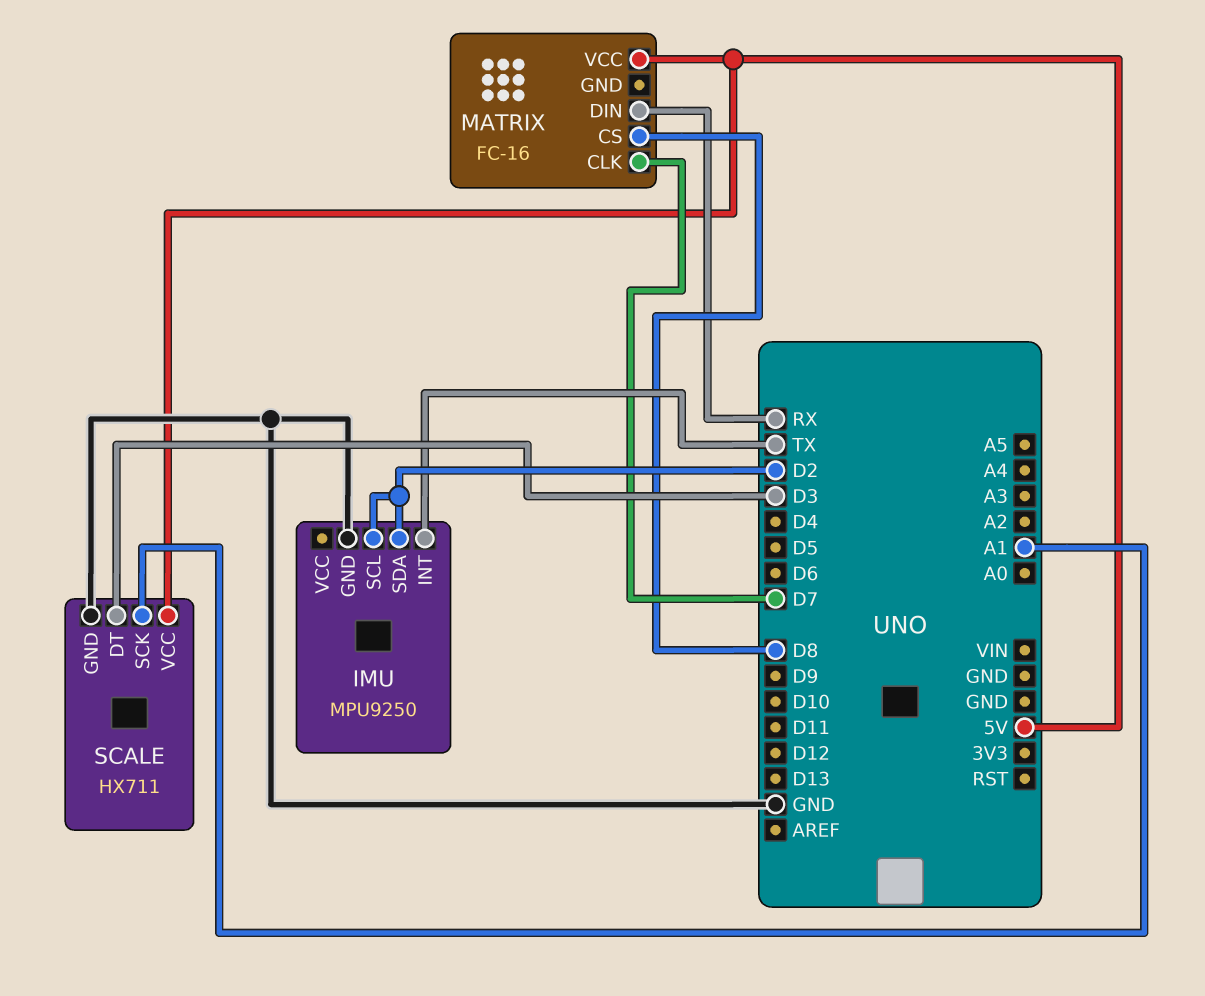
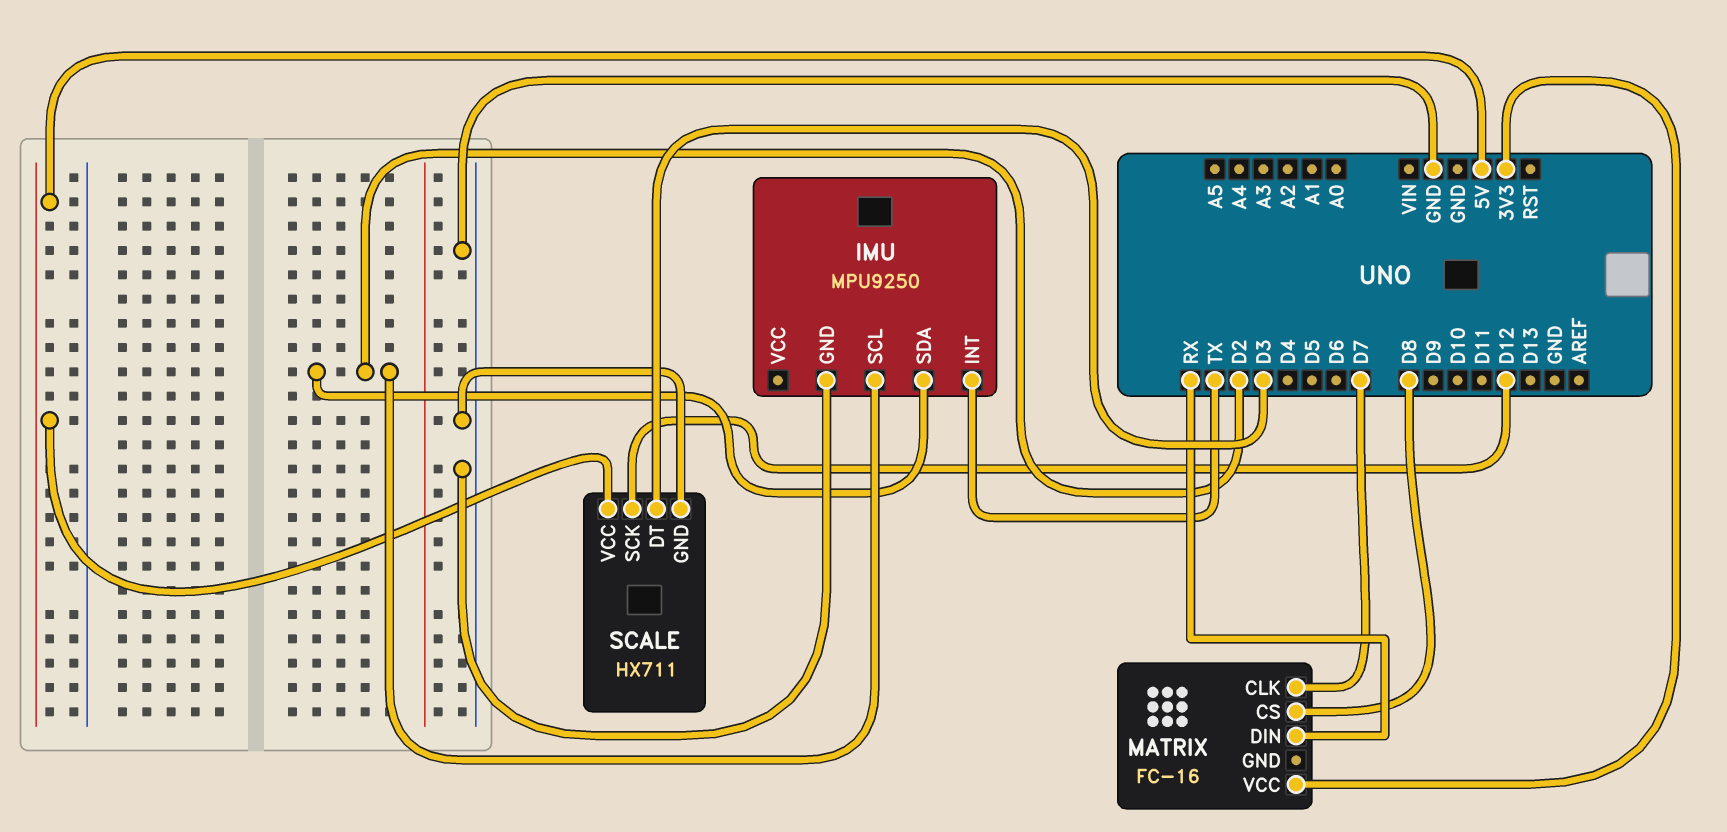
MATRIX pin VCC: 5V -> 3V3
SCALE pin SCK: A1 -> D12

